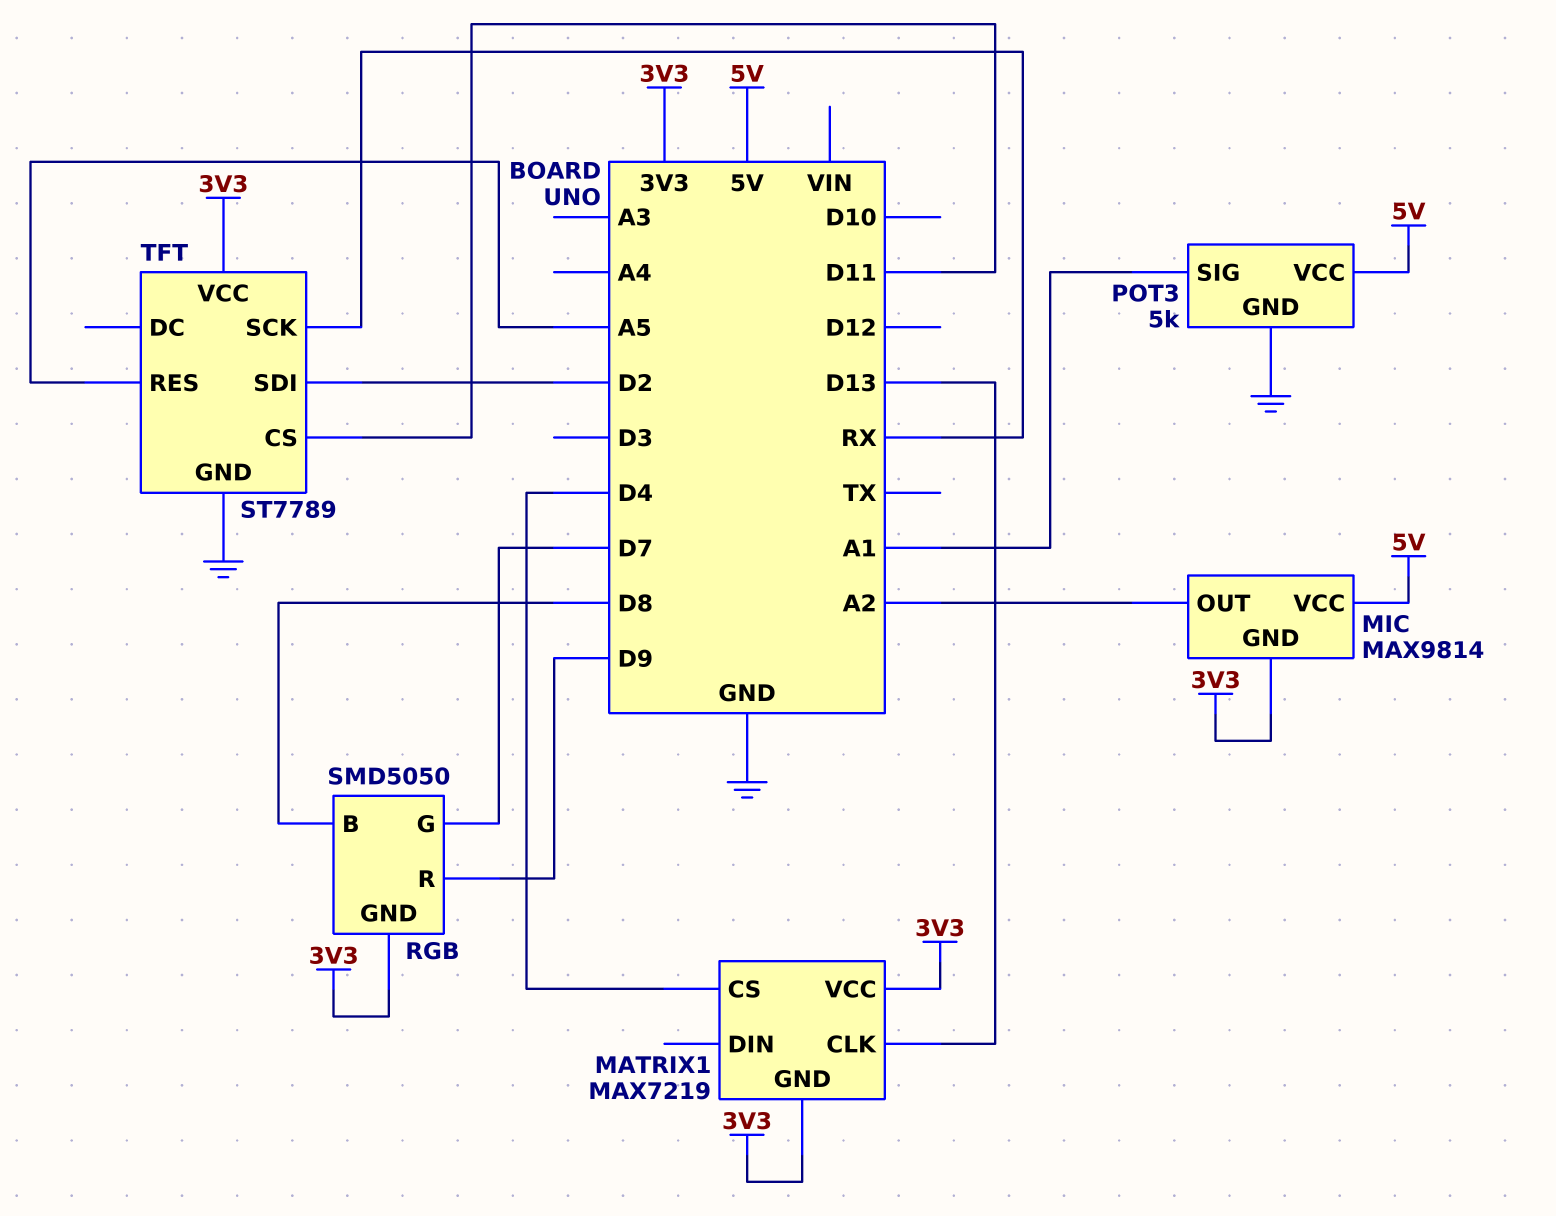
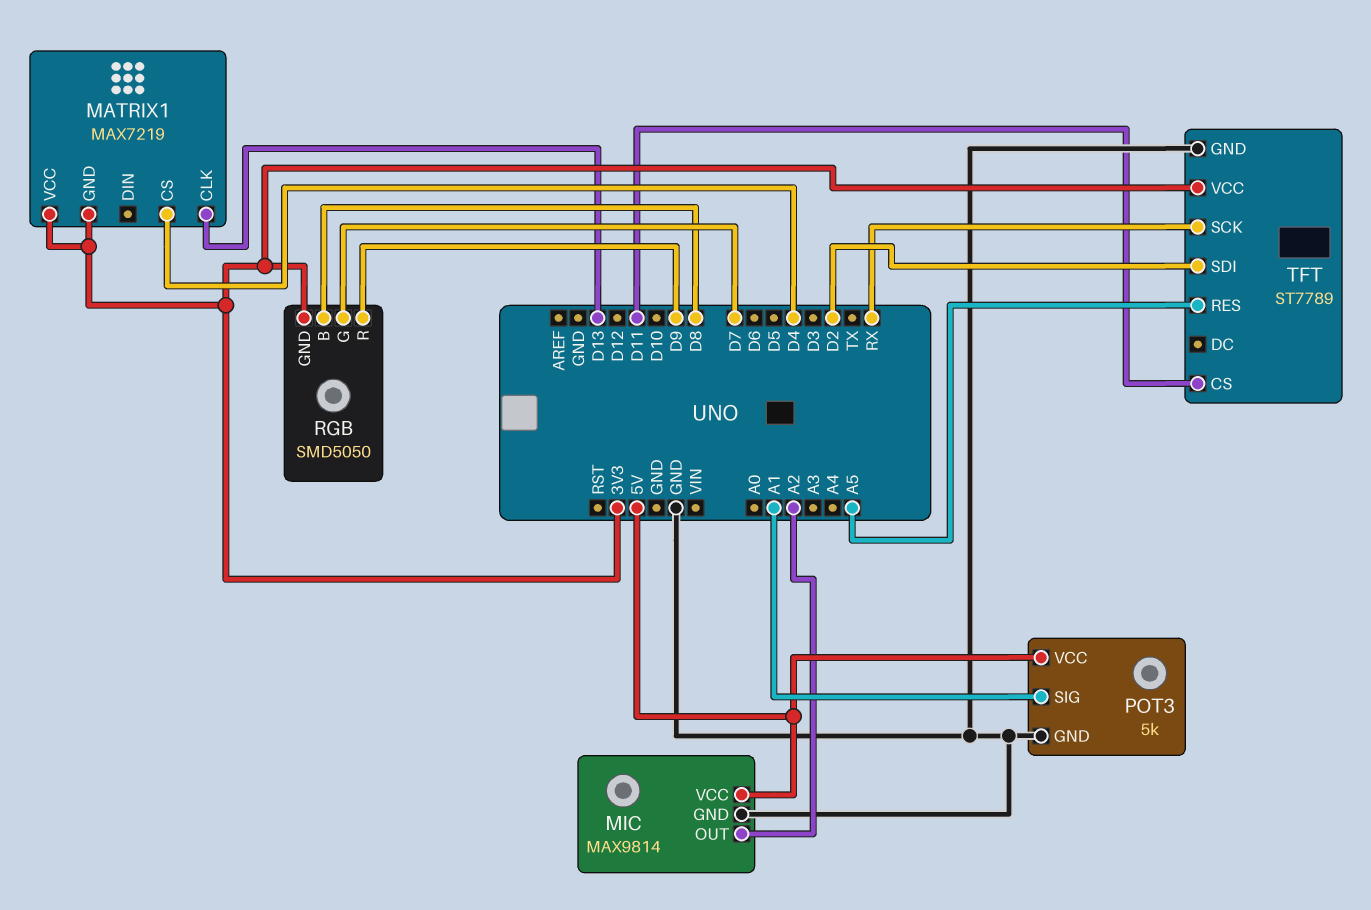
MIC pin GND: 3V3 -> GND

